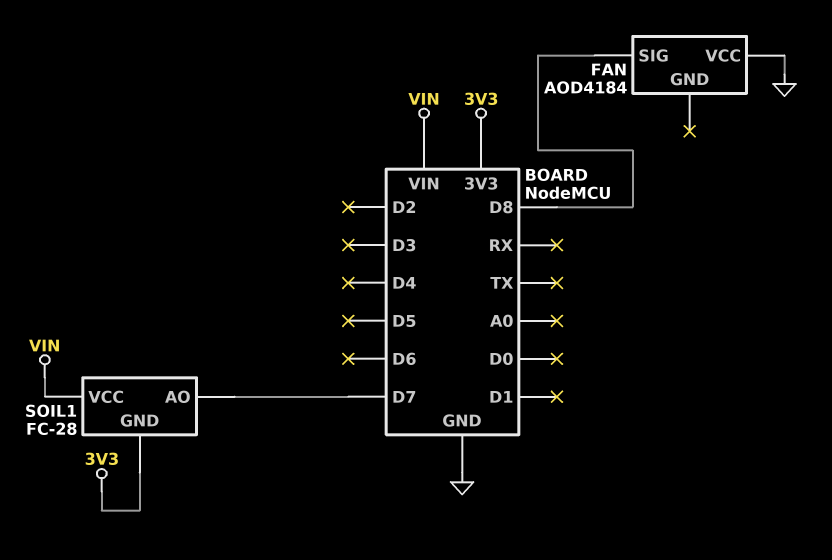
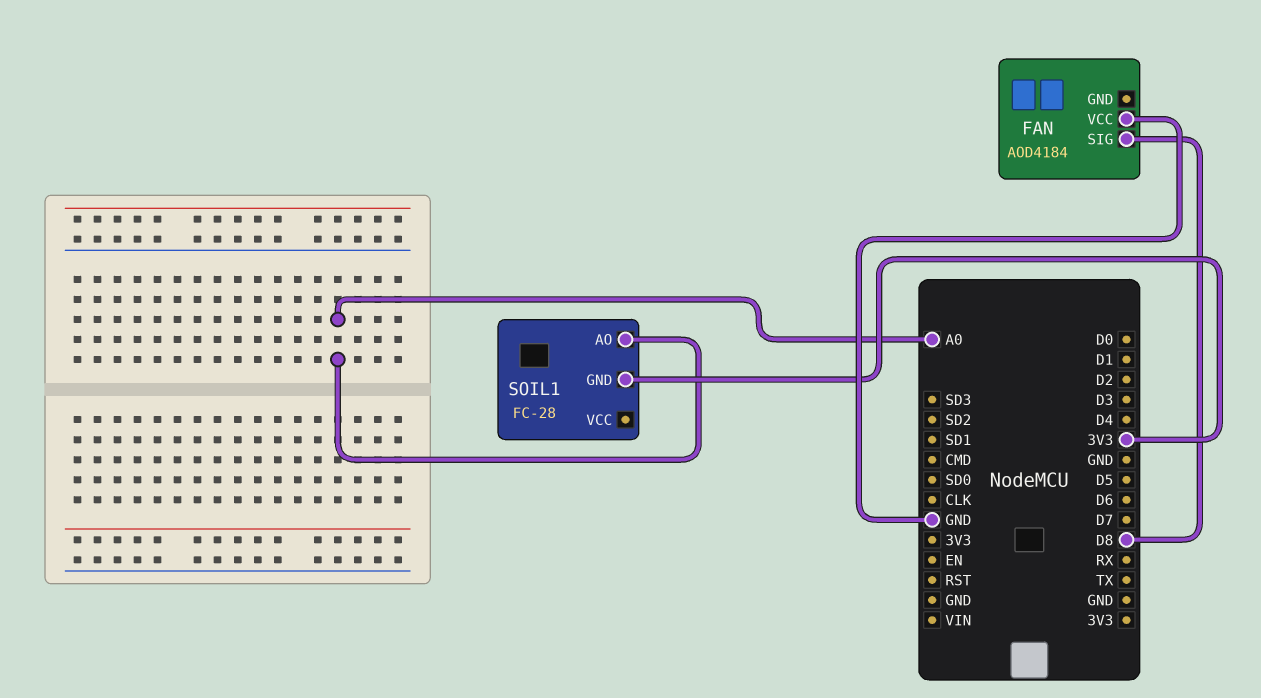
SOIL1 pin AO: D7 -> A0
SOIL1 pin VCC: VIN -> none

